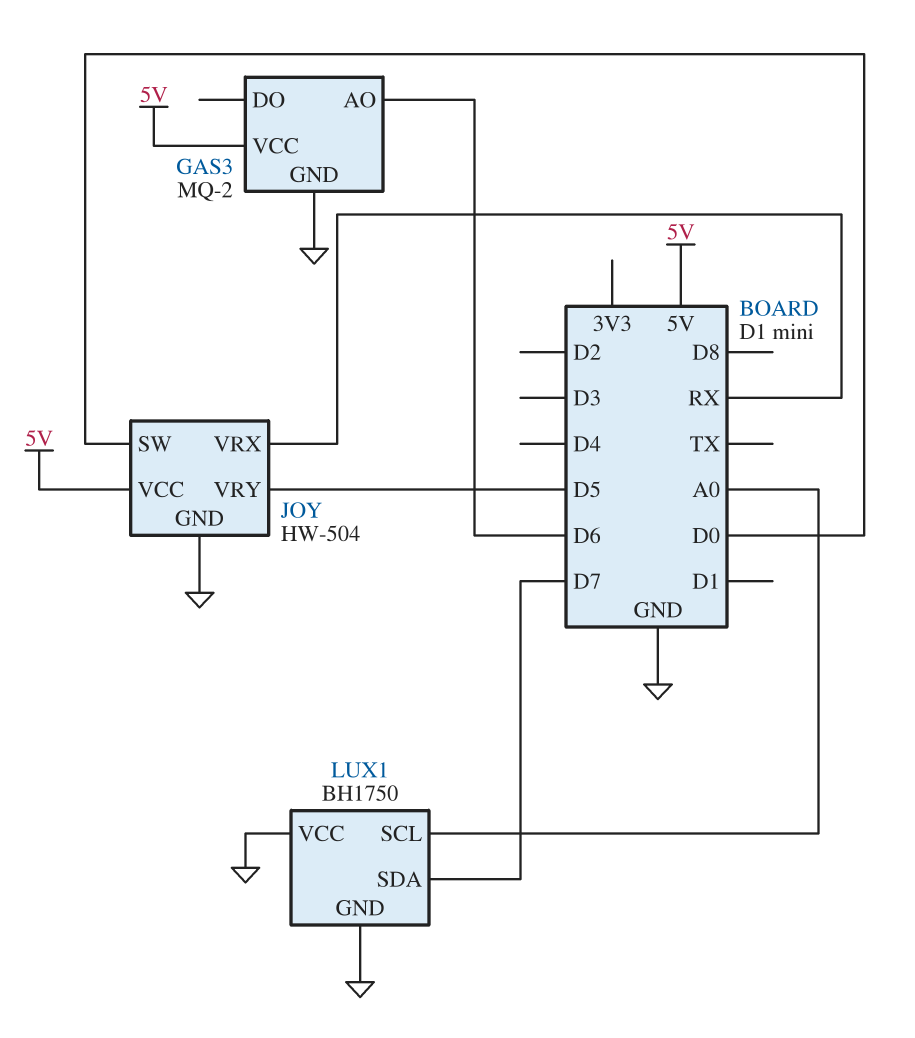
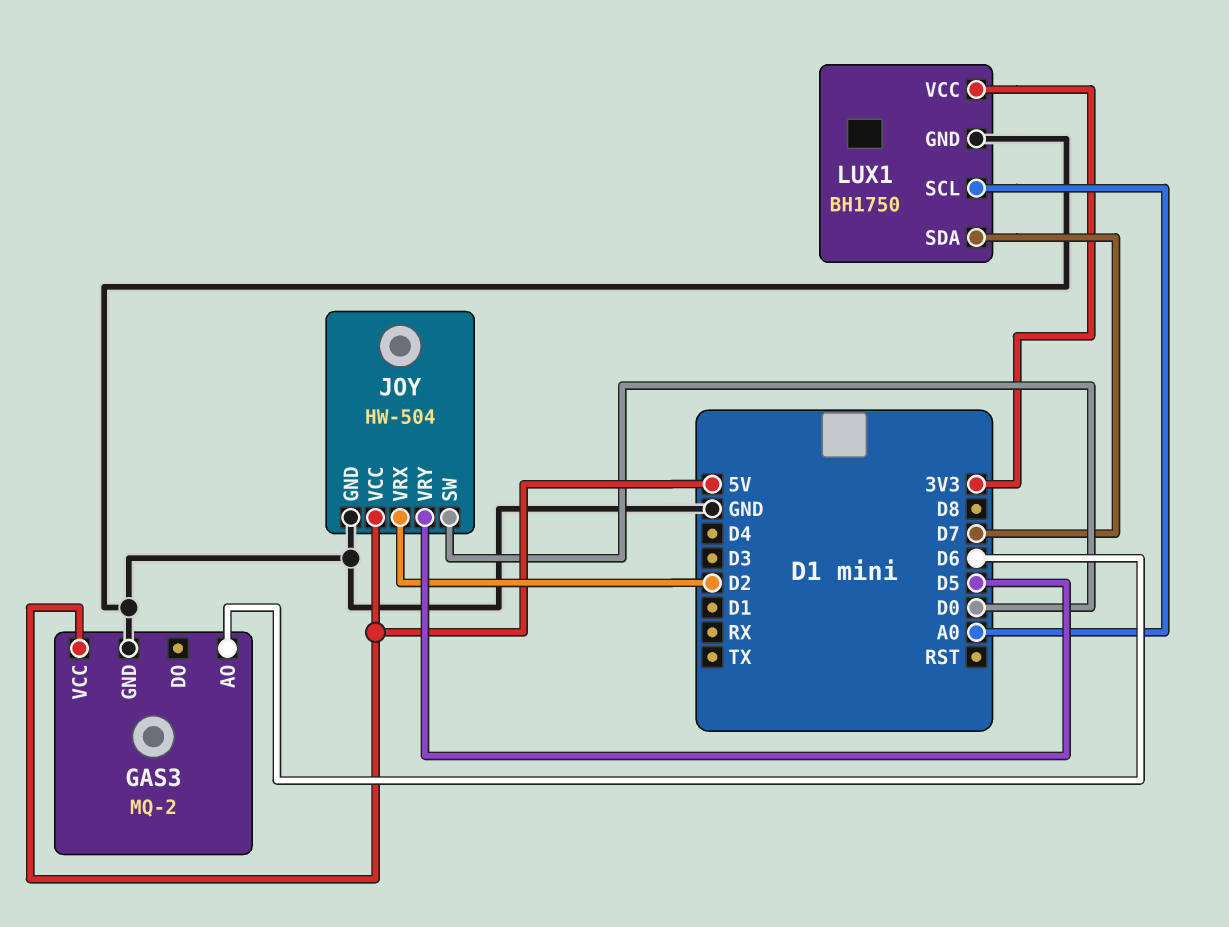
JOY pin VRX: RX -> D2
LUX1 pin VCC: GND -> 3V3

